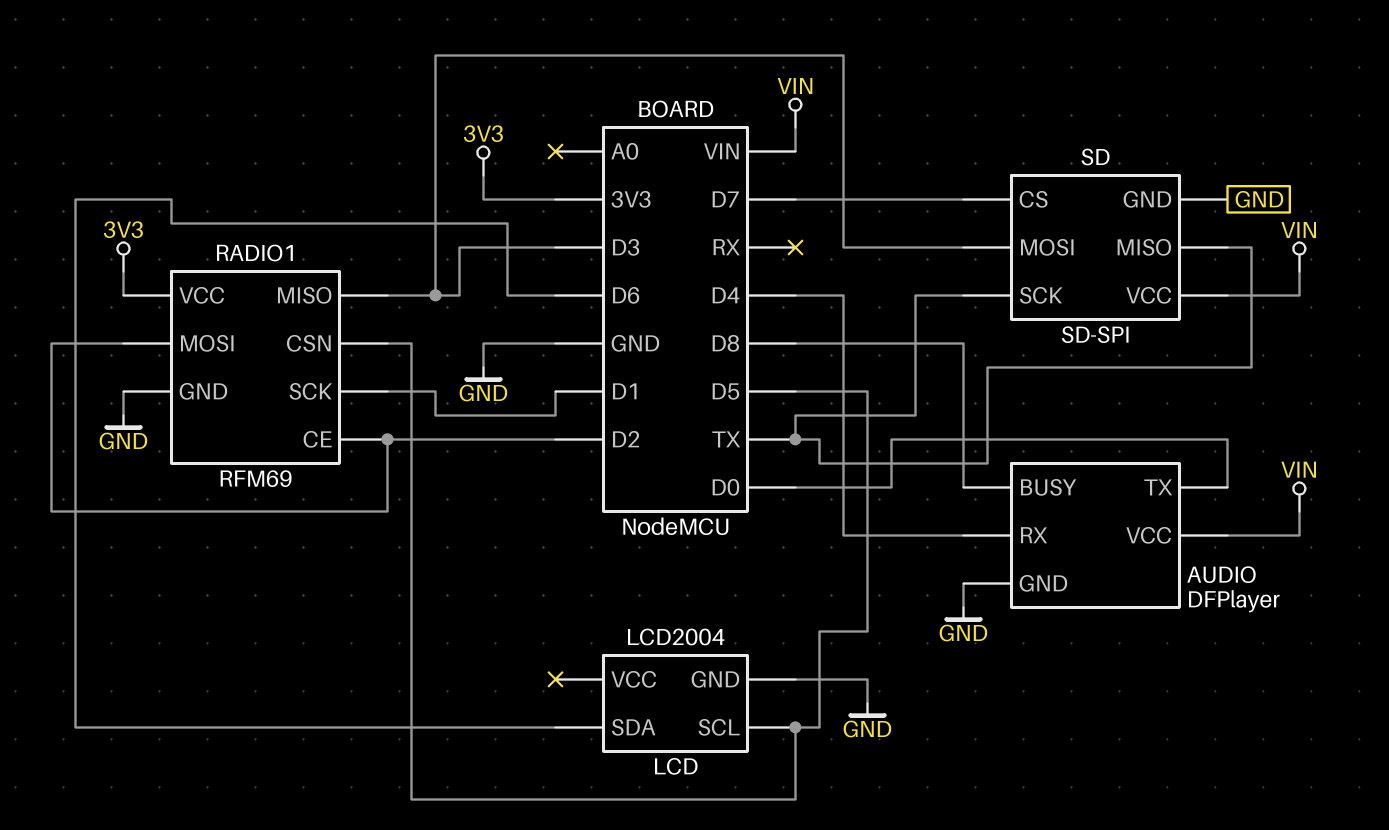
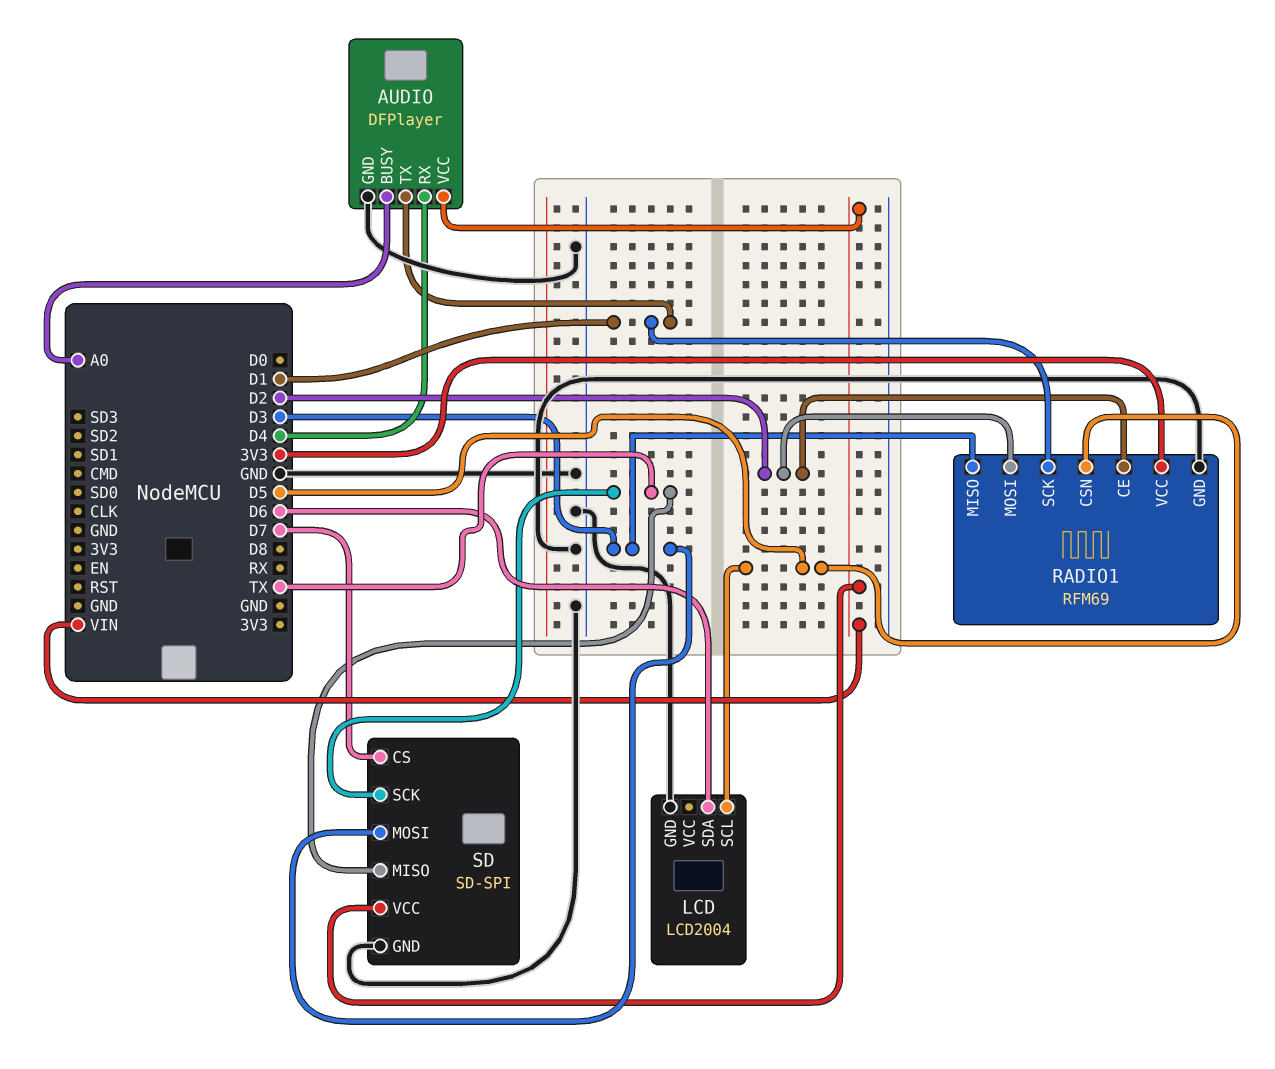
AUDIO pin BUSY: D8 -> A0
AUDIO pin TX: D0 -> D1

